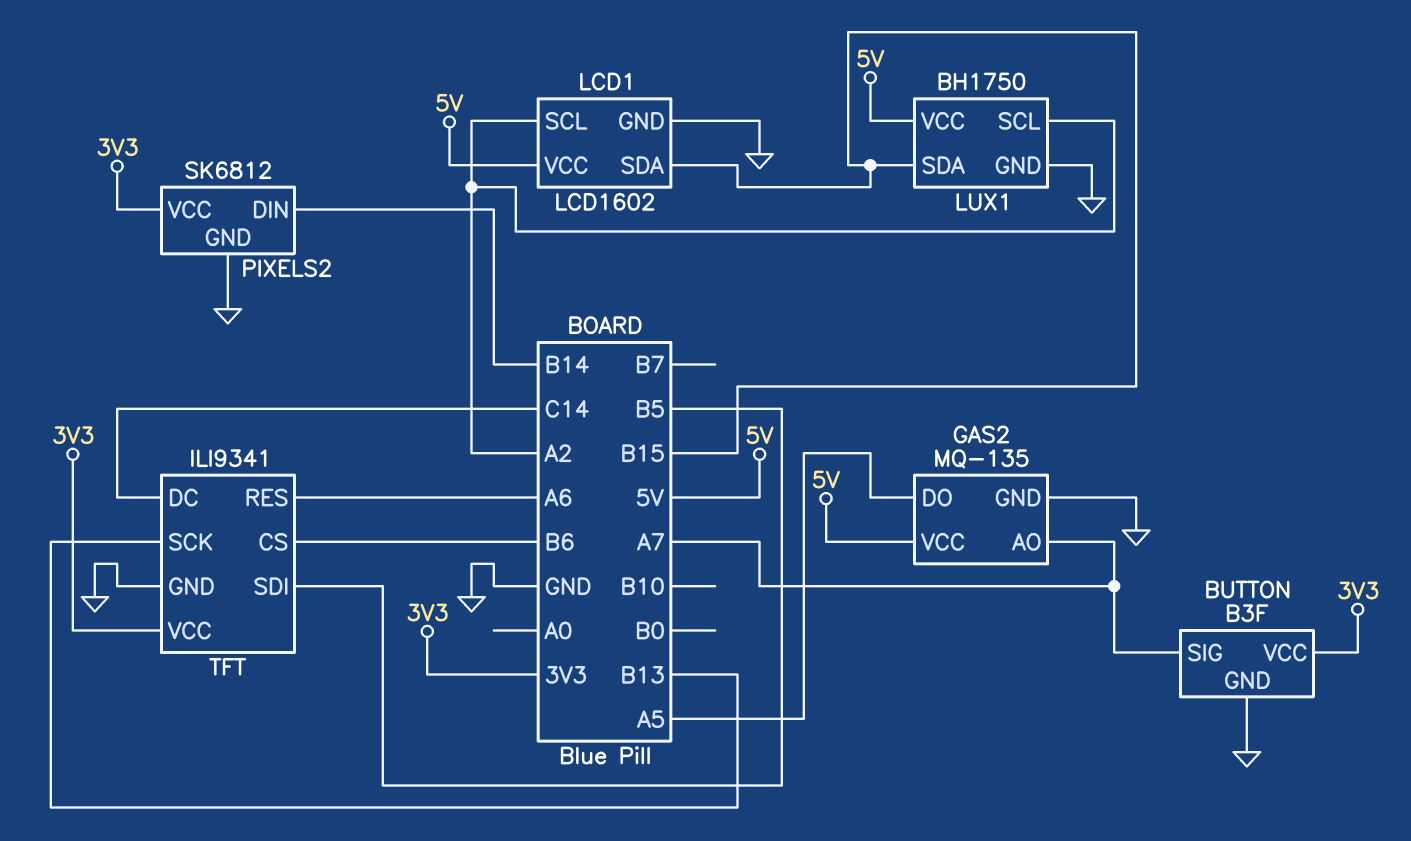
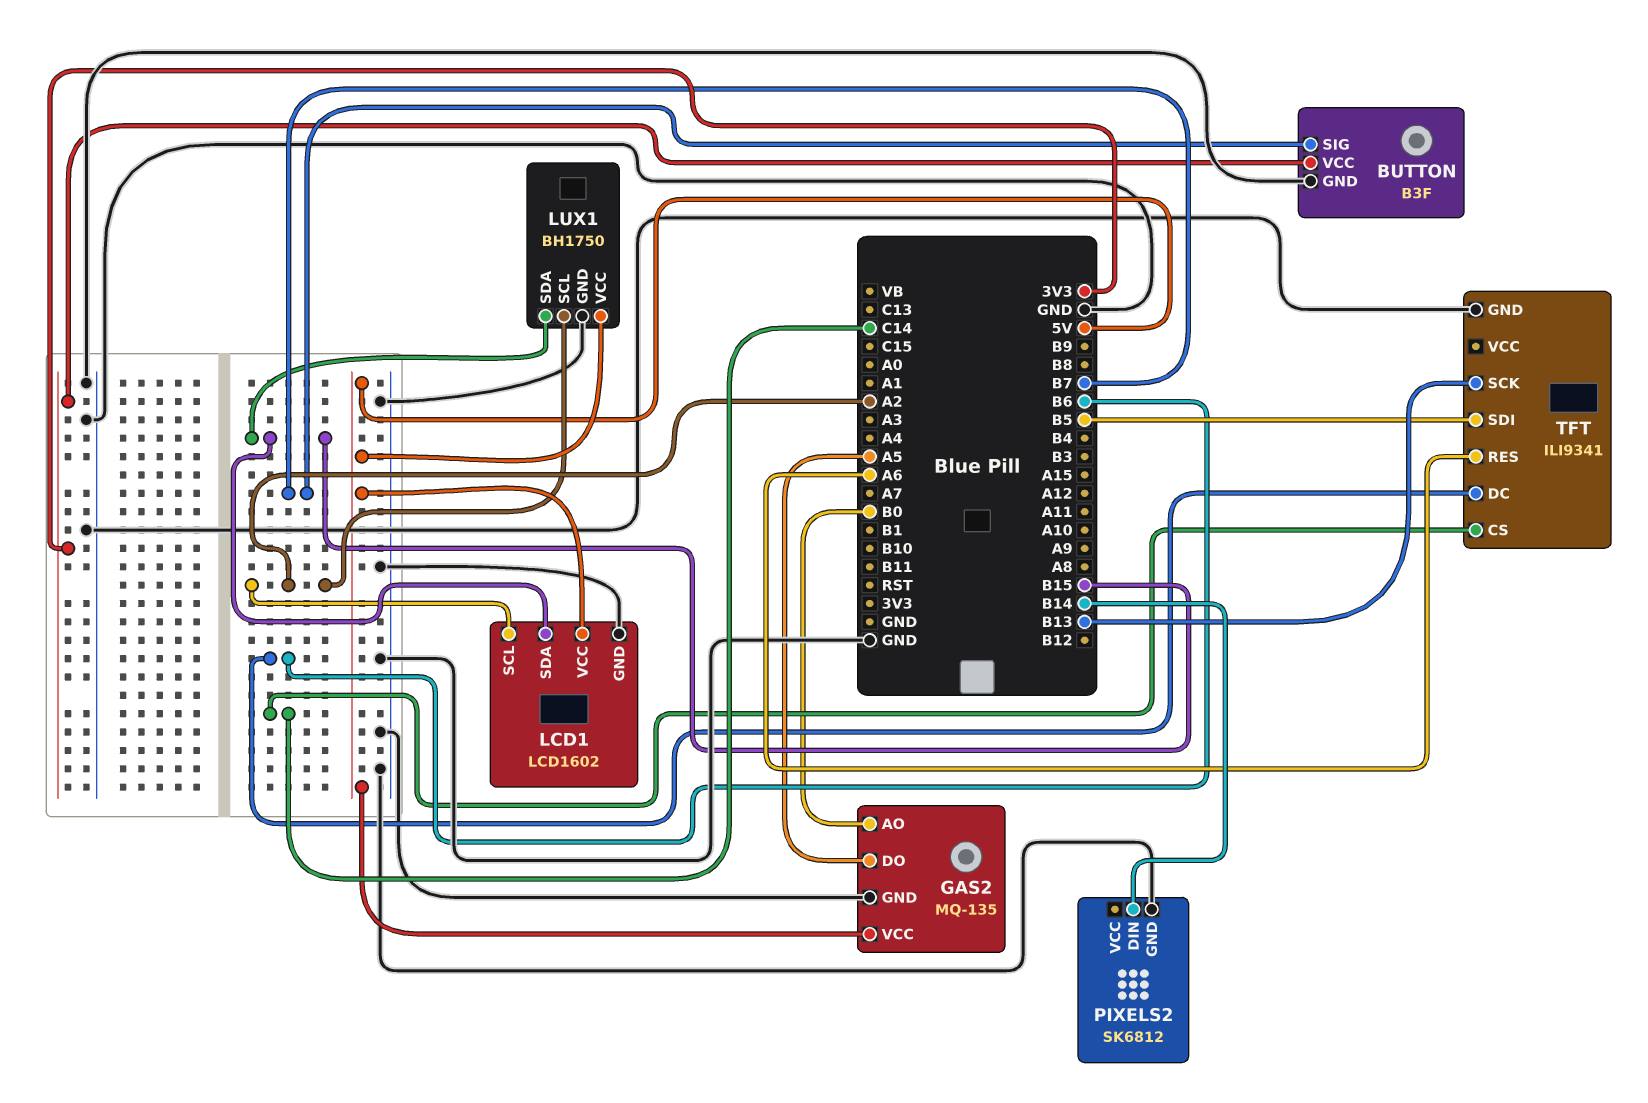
BUTTON pin SIG: A7 -> B7
GAS2 pin AO: A7 -> B0
PIXELS2 pin VCC: 3V3 -> none
TFT pin CS: B6 -> C14
TFT pin DC: C14 -> B6
TFT pin VCC: 3V3 -> none

